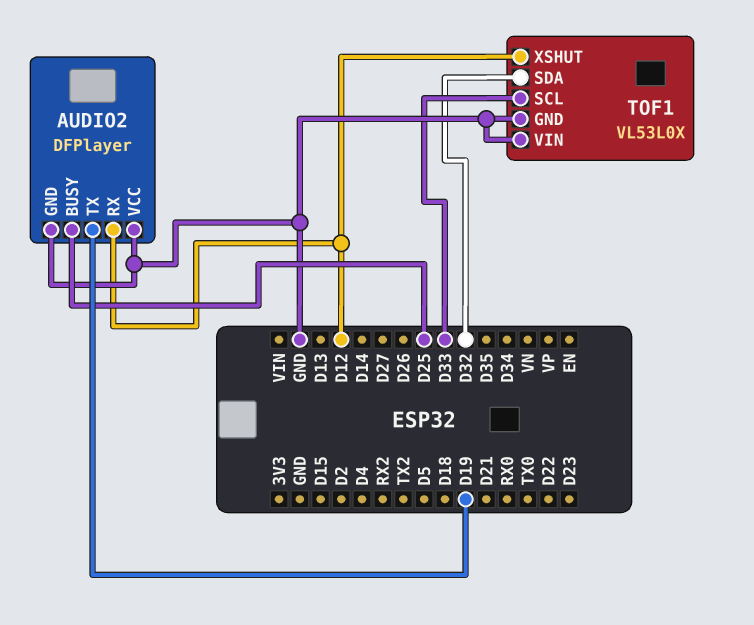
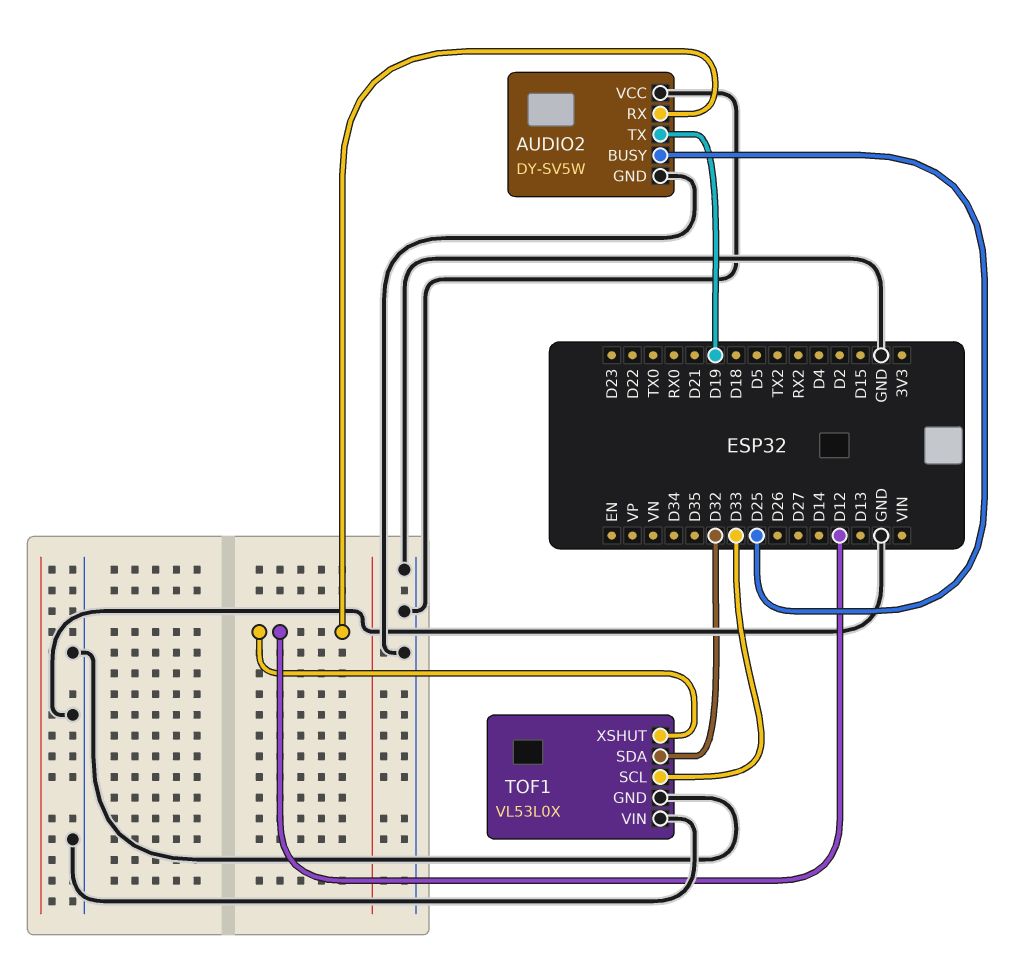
AUDIO2: DFPlayer -> DY-SV5W

